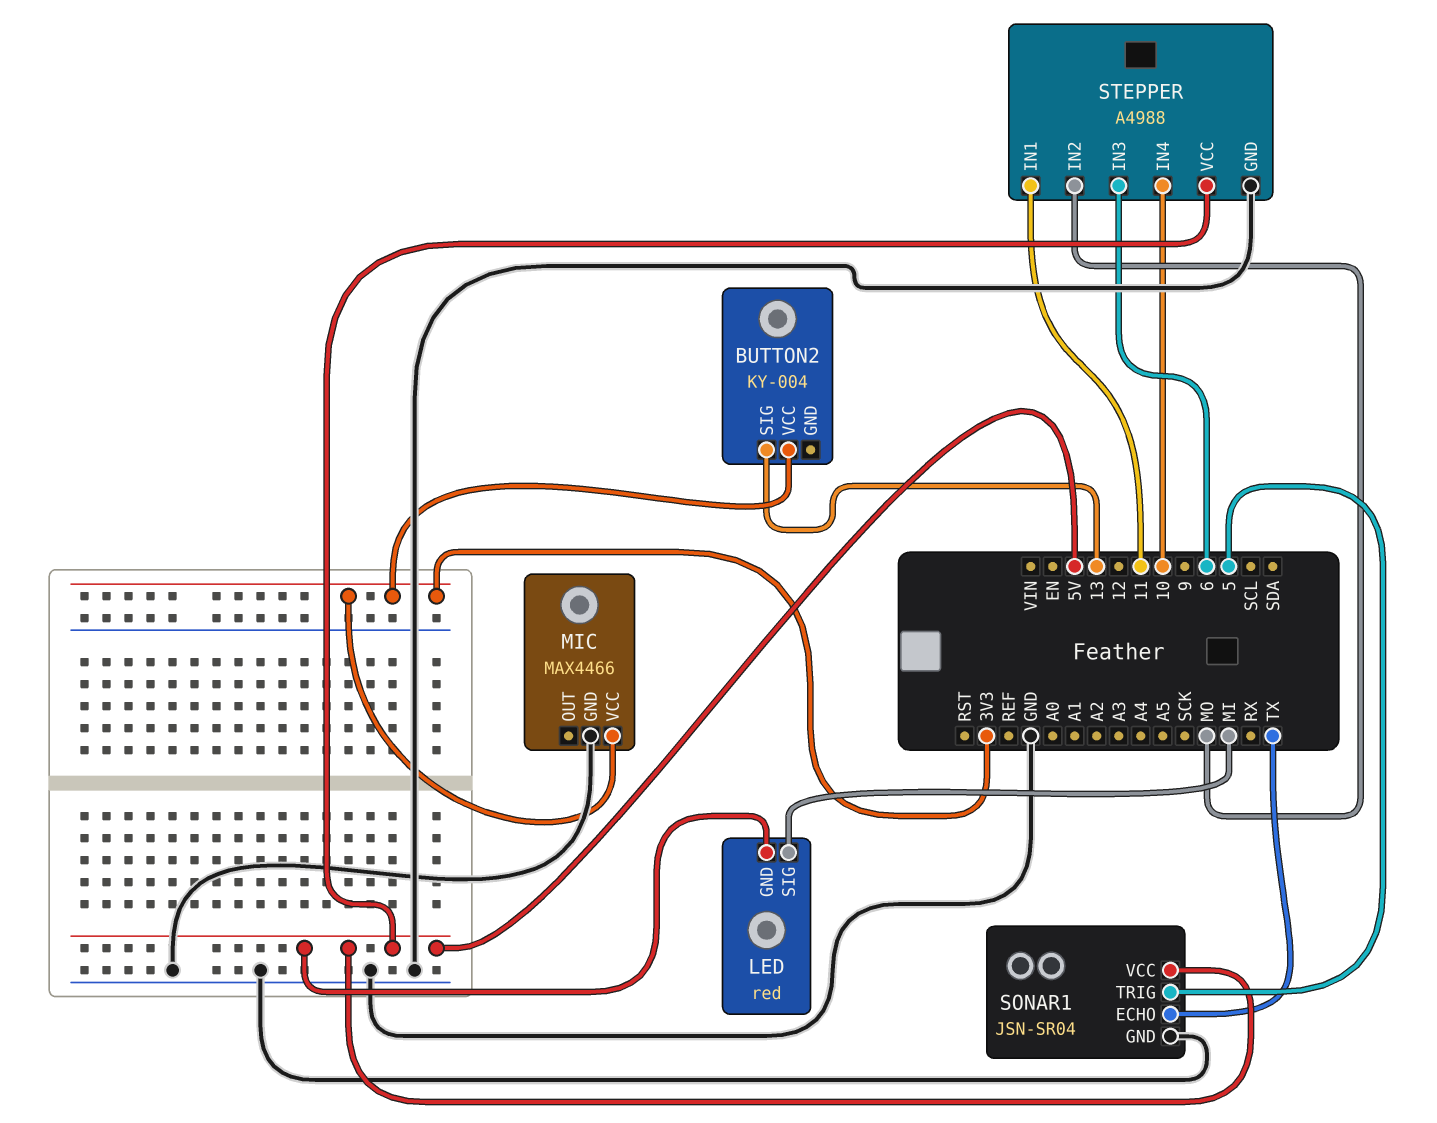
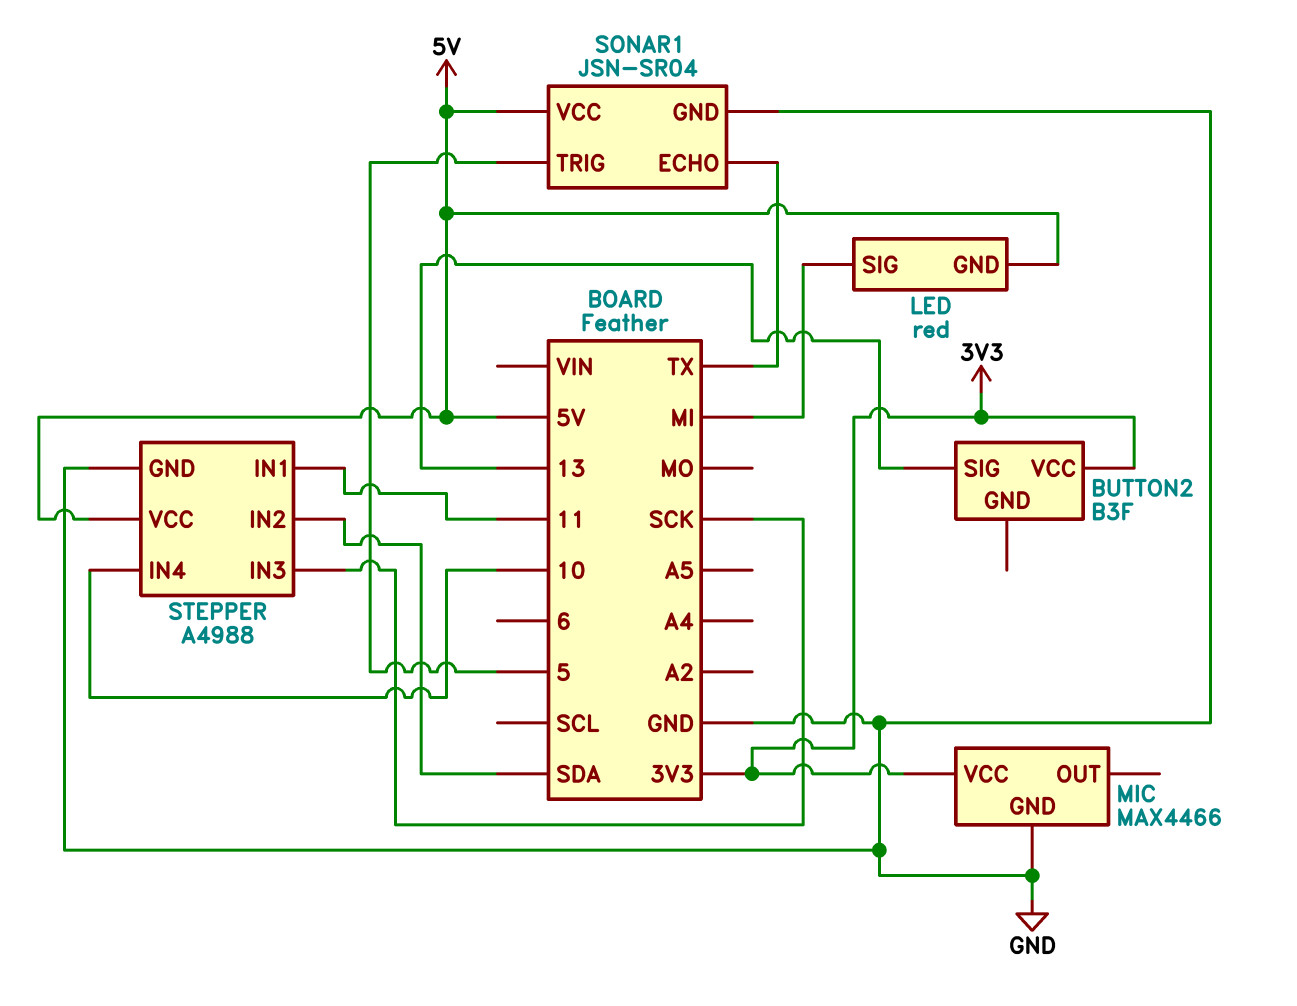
BUTTON2: KY-004 -> B3F
STEPPER pin IN2: MO -> SDA
STEPPER pin IN3: 6 -> SCK

